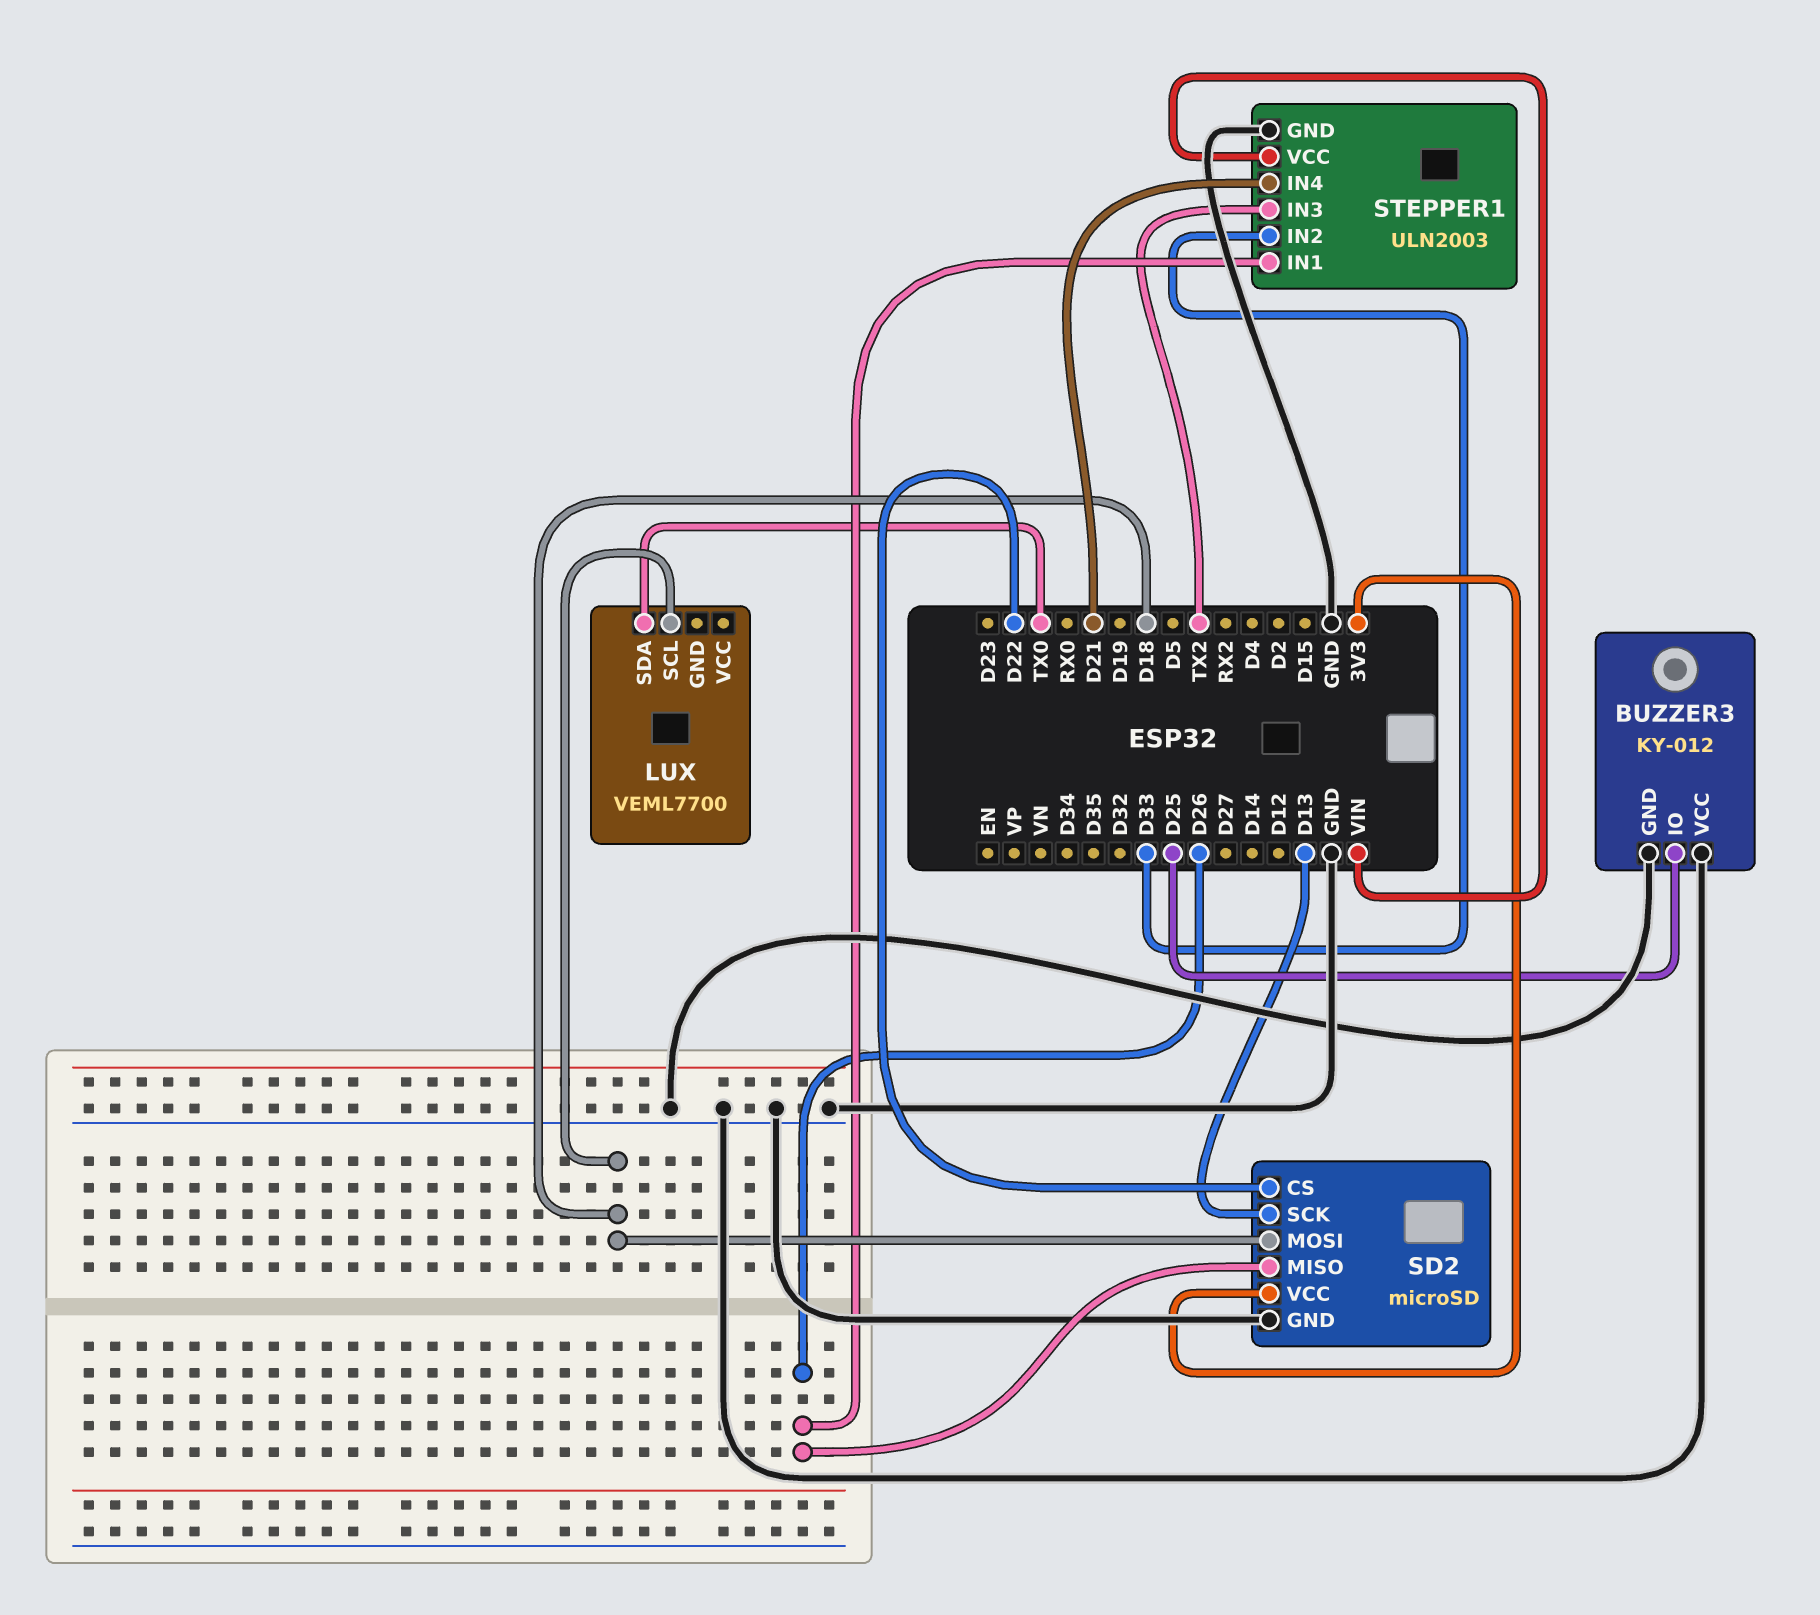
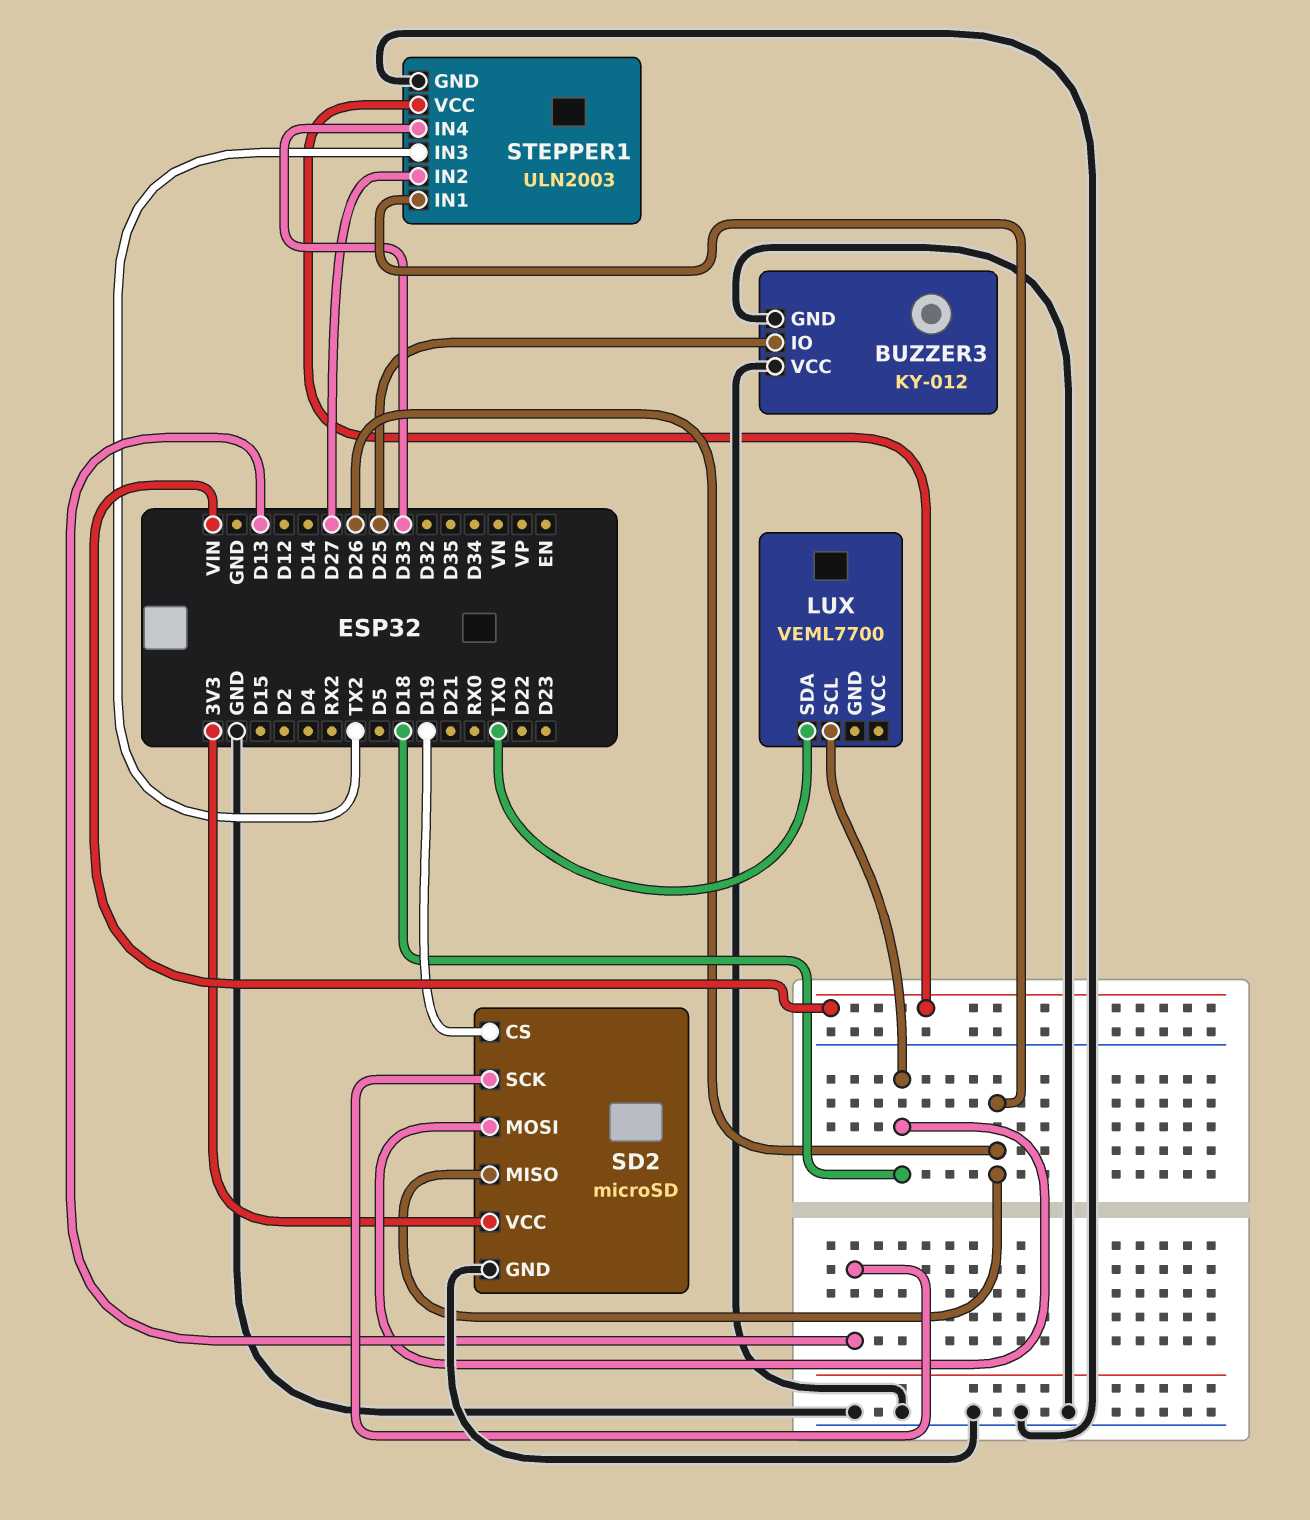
SD2 pin CS: D22 -> D19
STEPPER1 pin IN2: D33 -> D27
STEPPER1 pin IN4: D21 -> D33

